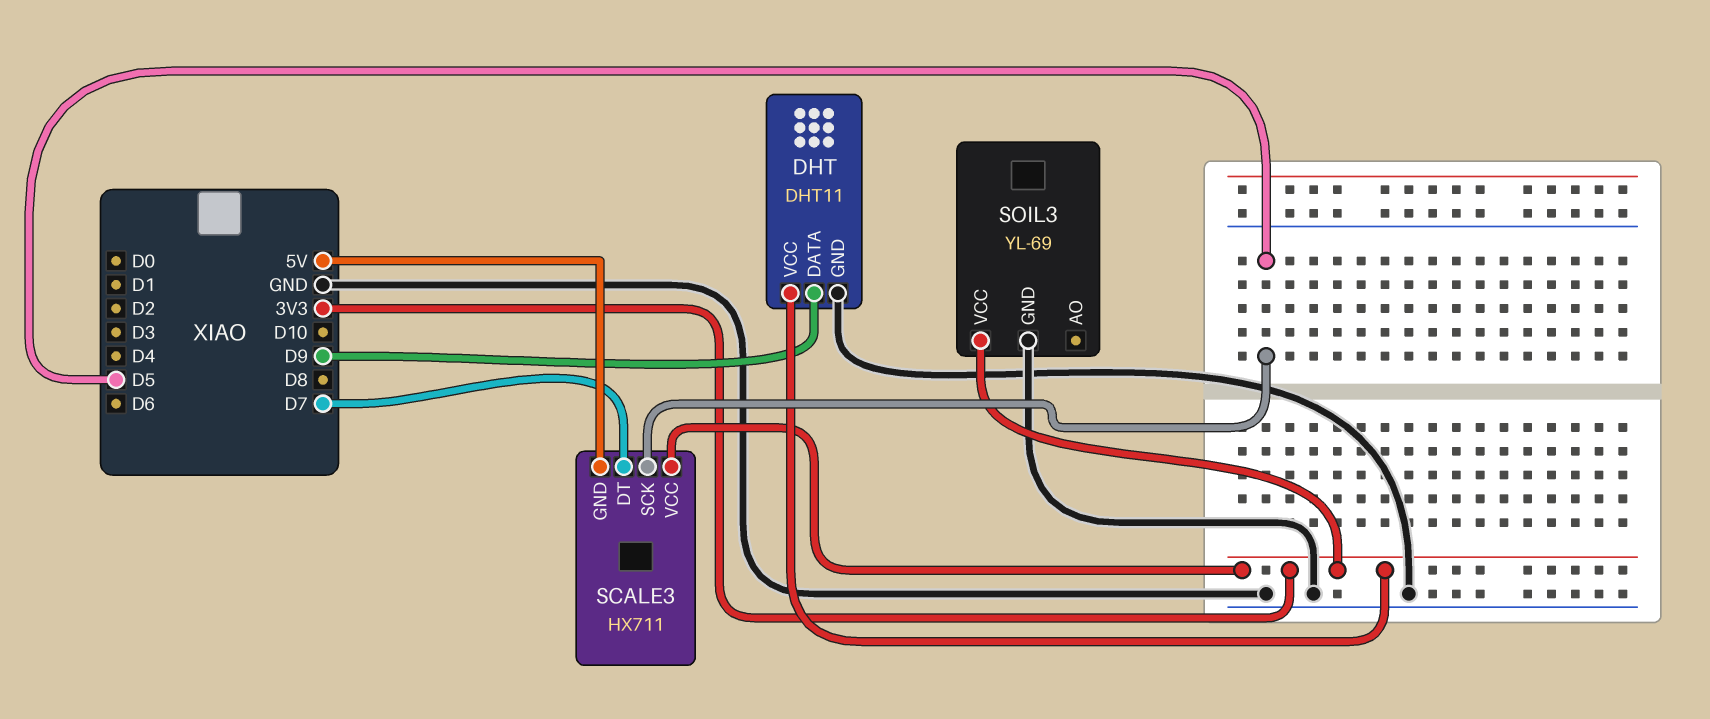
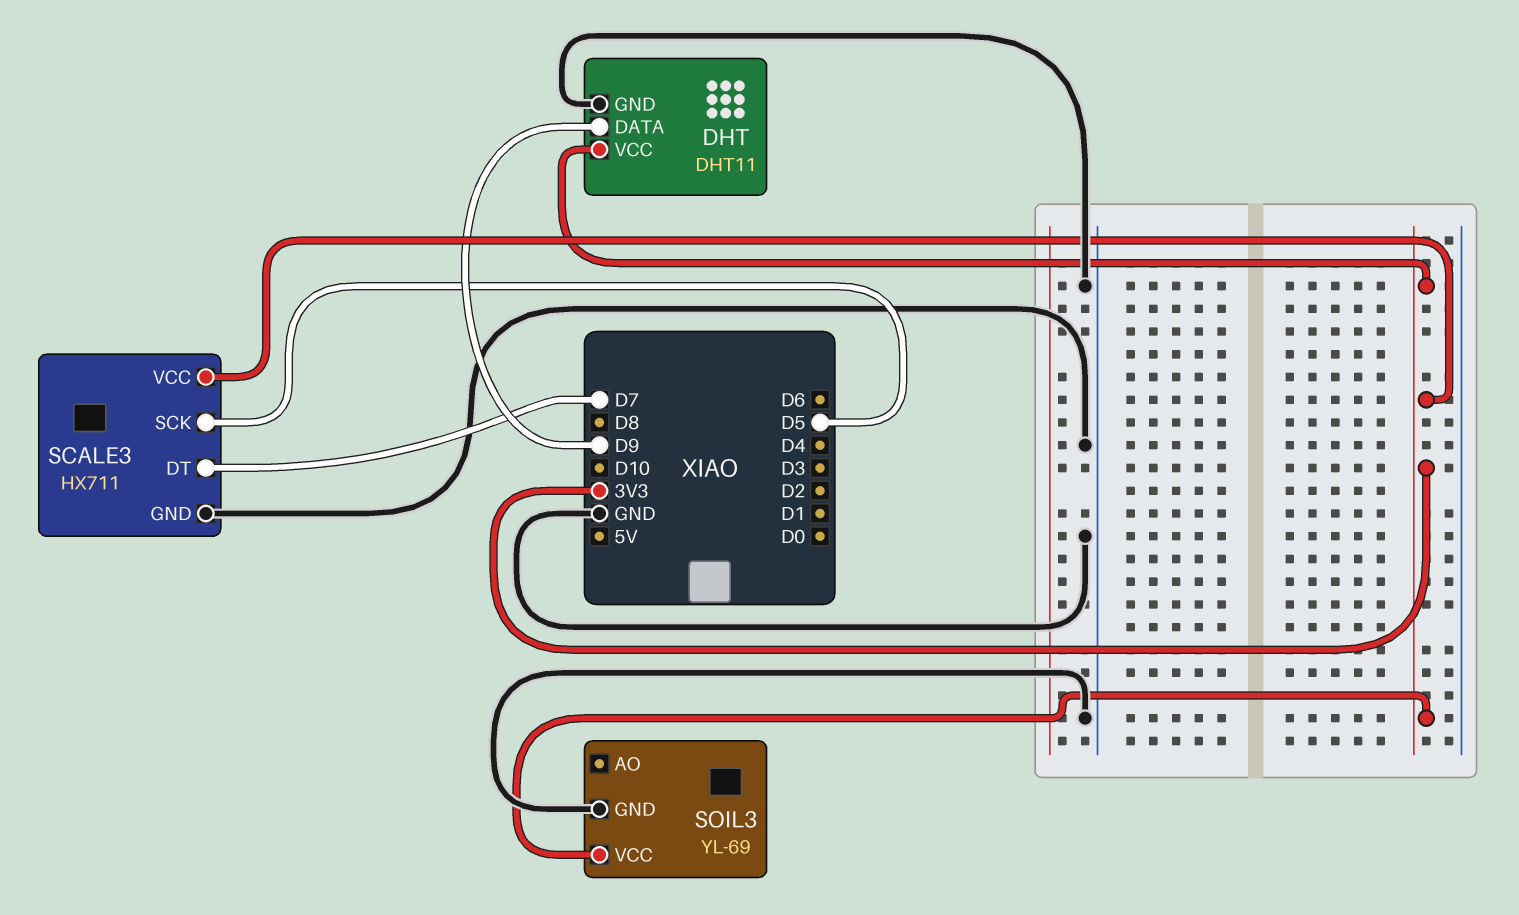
SCALE3 pin GND: 5V -> GND

